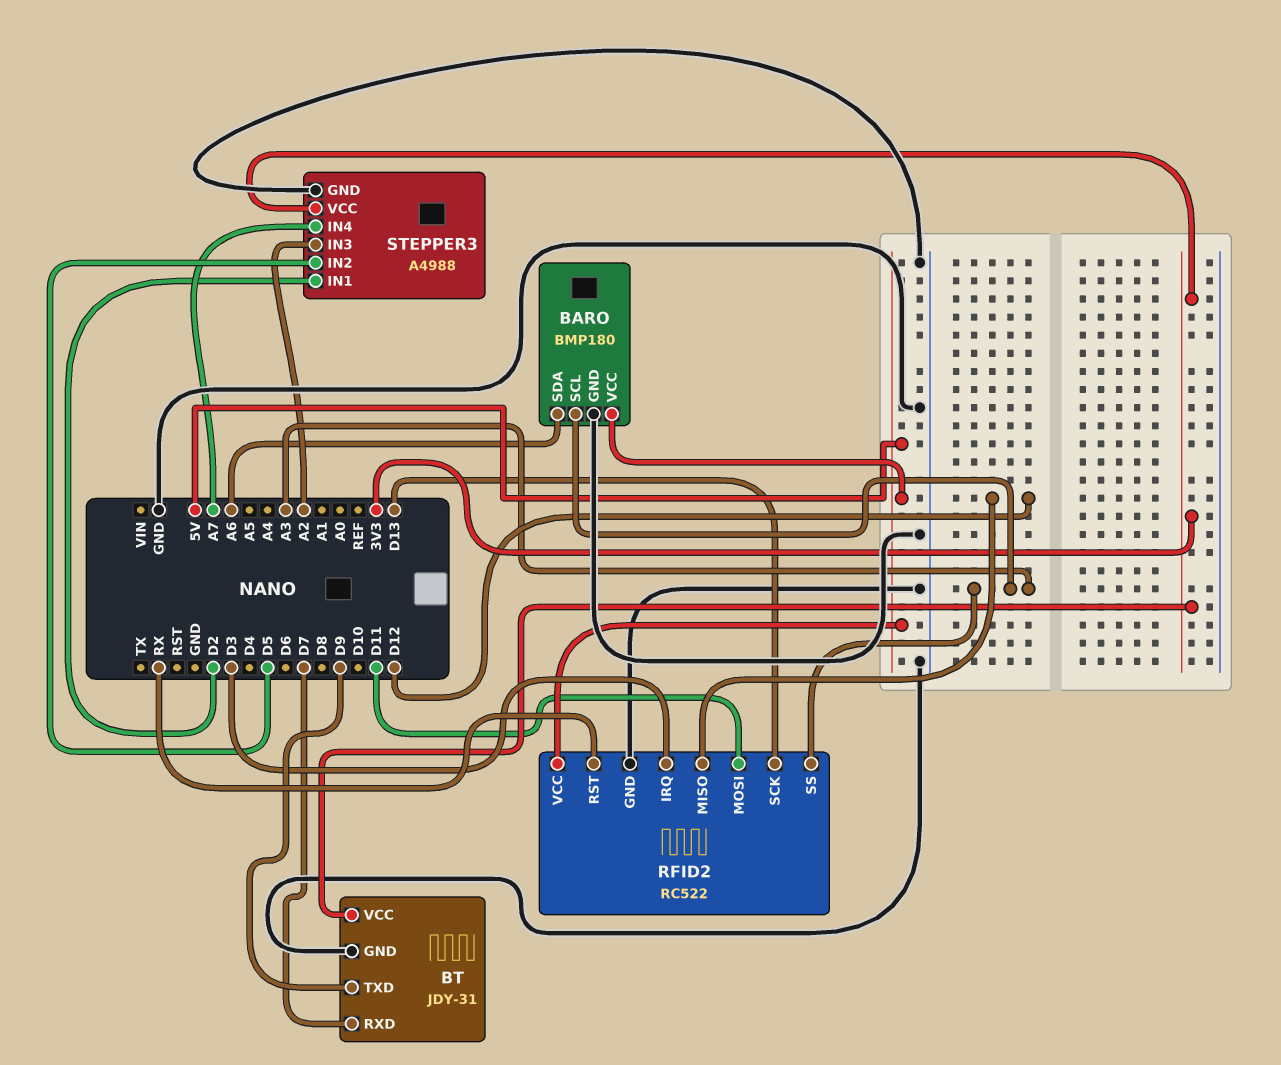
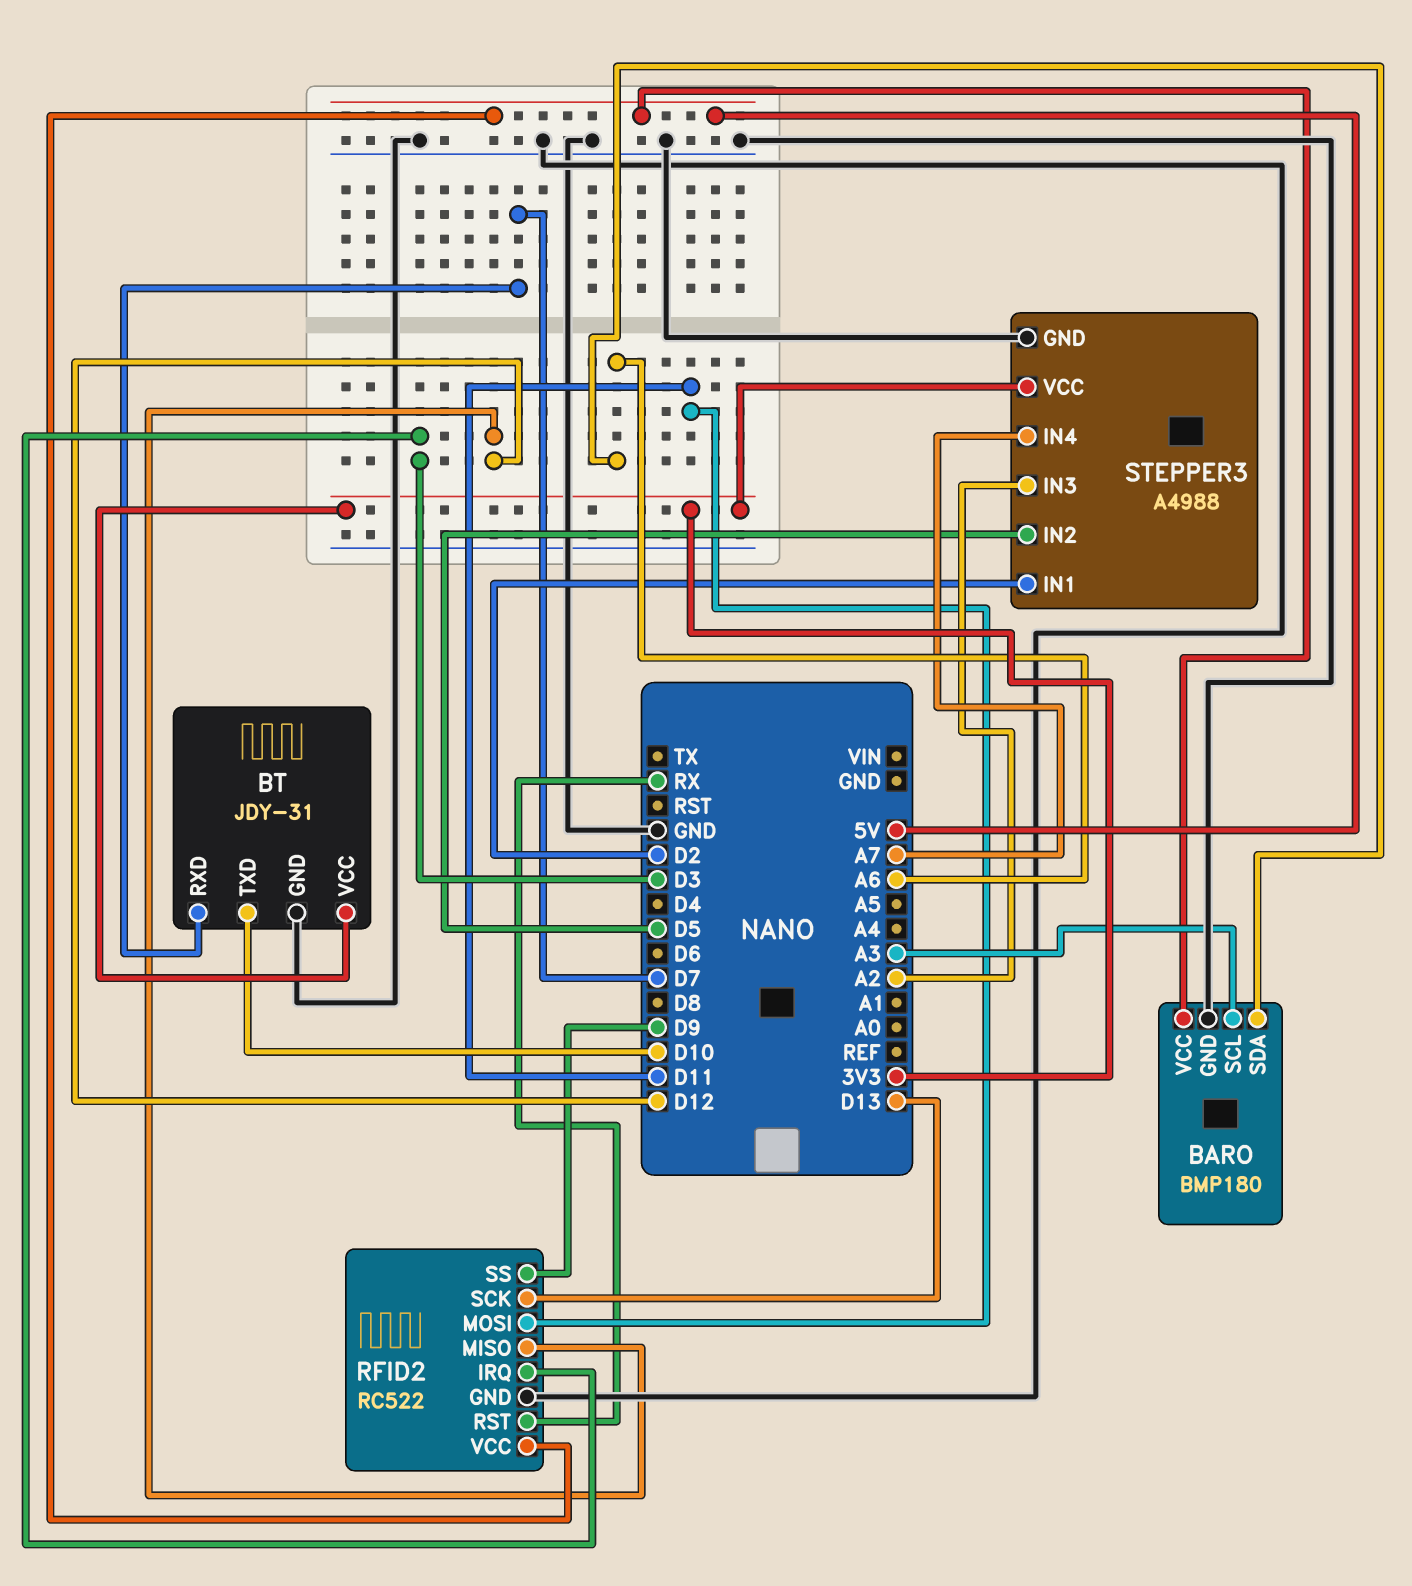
BT pin TXD: D9 -> D10
RFID2 pin SS: A3 -> D9

